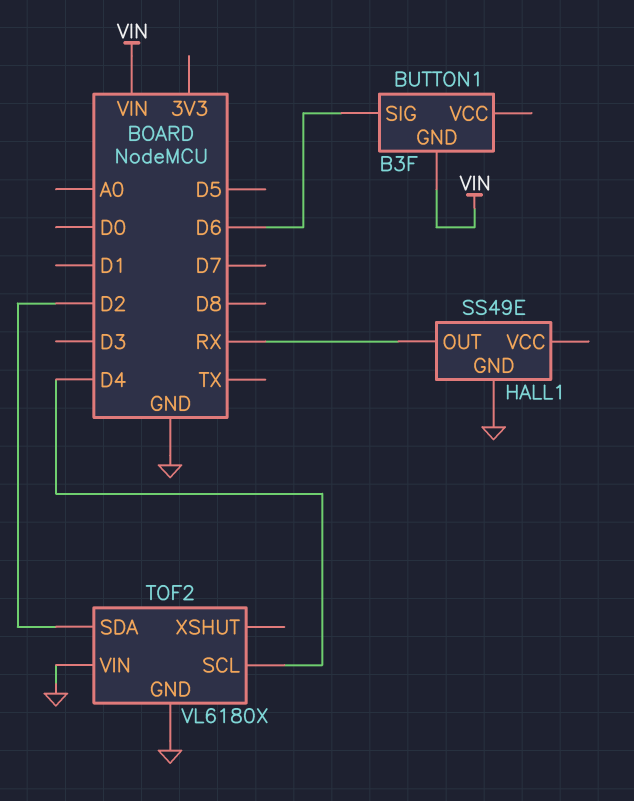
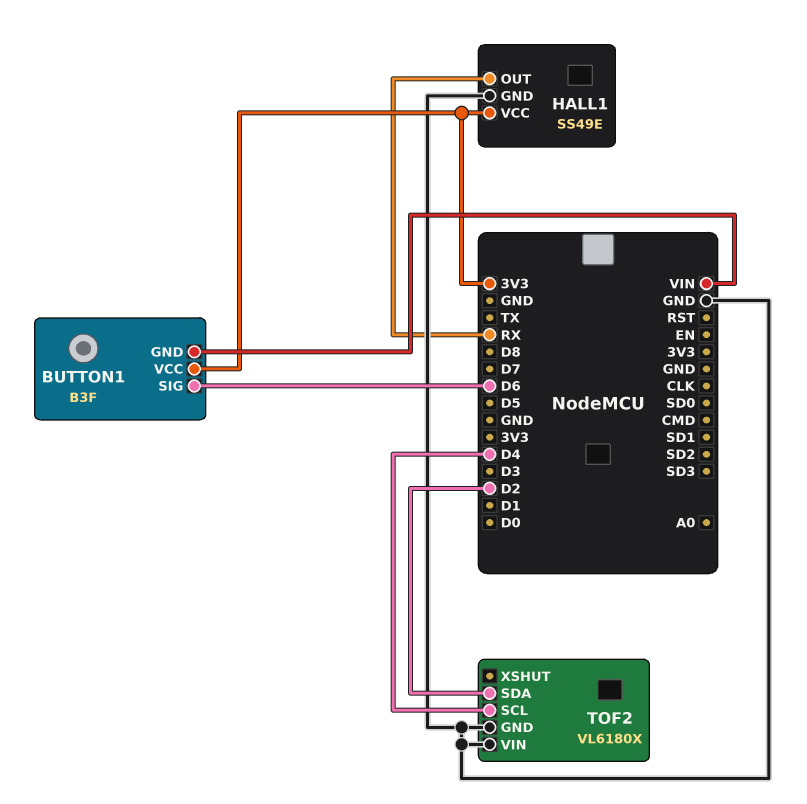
BUTTON1 pin VCC: none -> 3V3
HALL1 pin VCC: none -> 3V3

